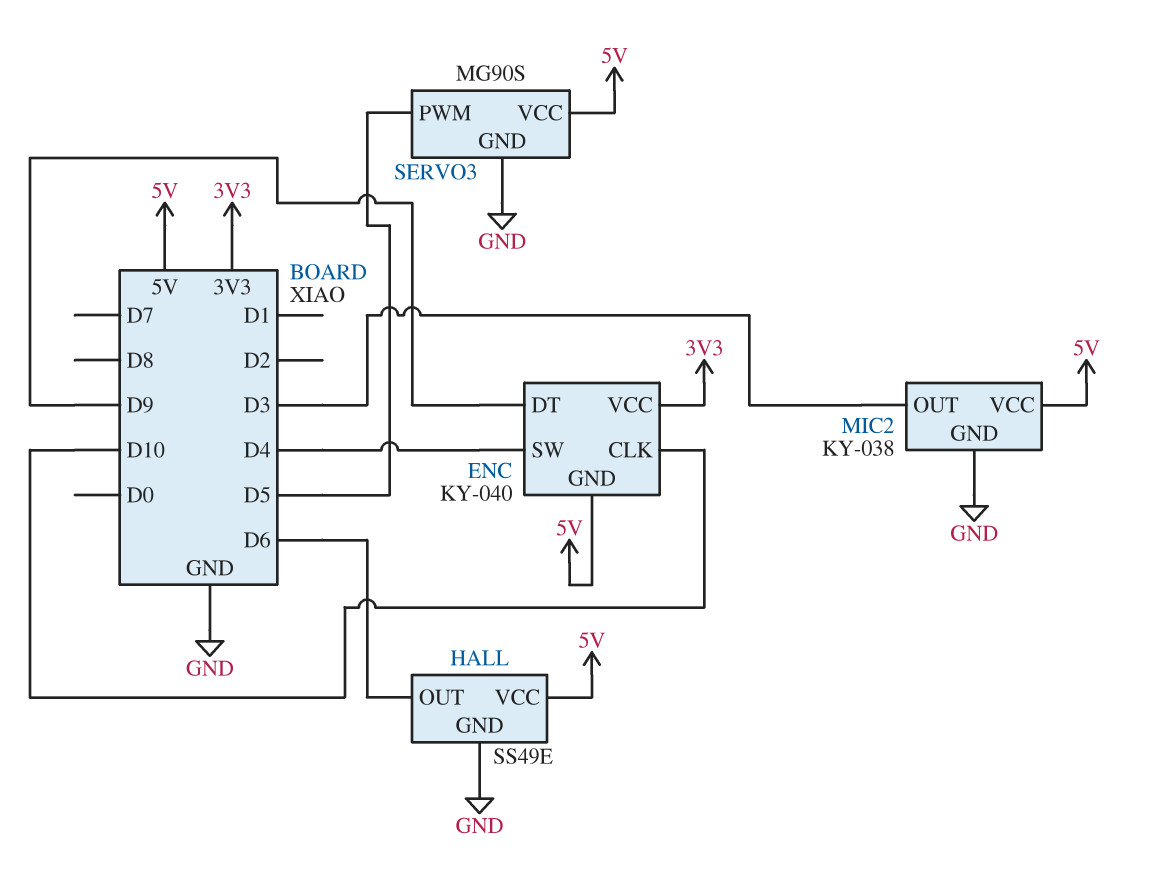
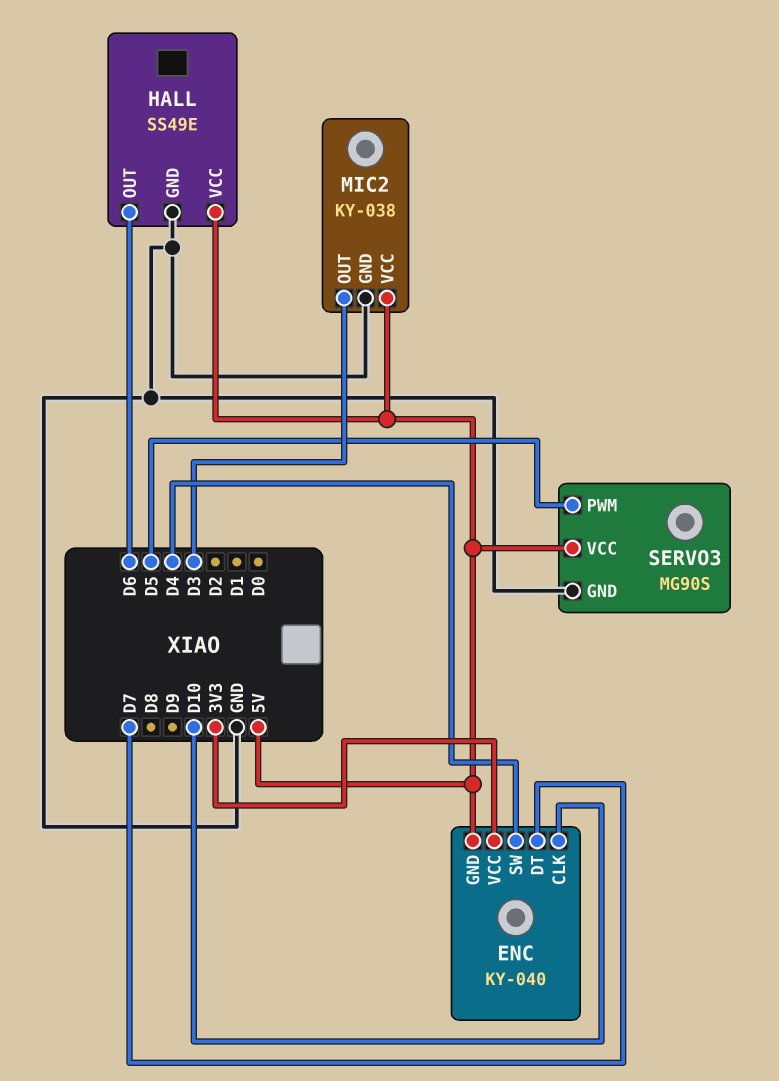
ENC pin DT: D9 -> D7

